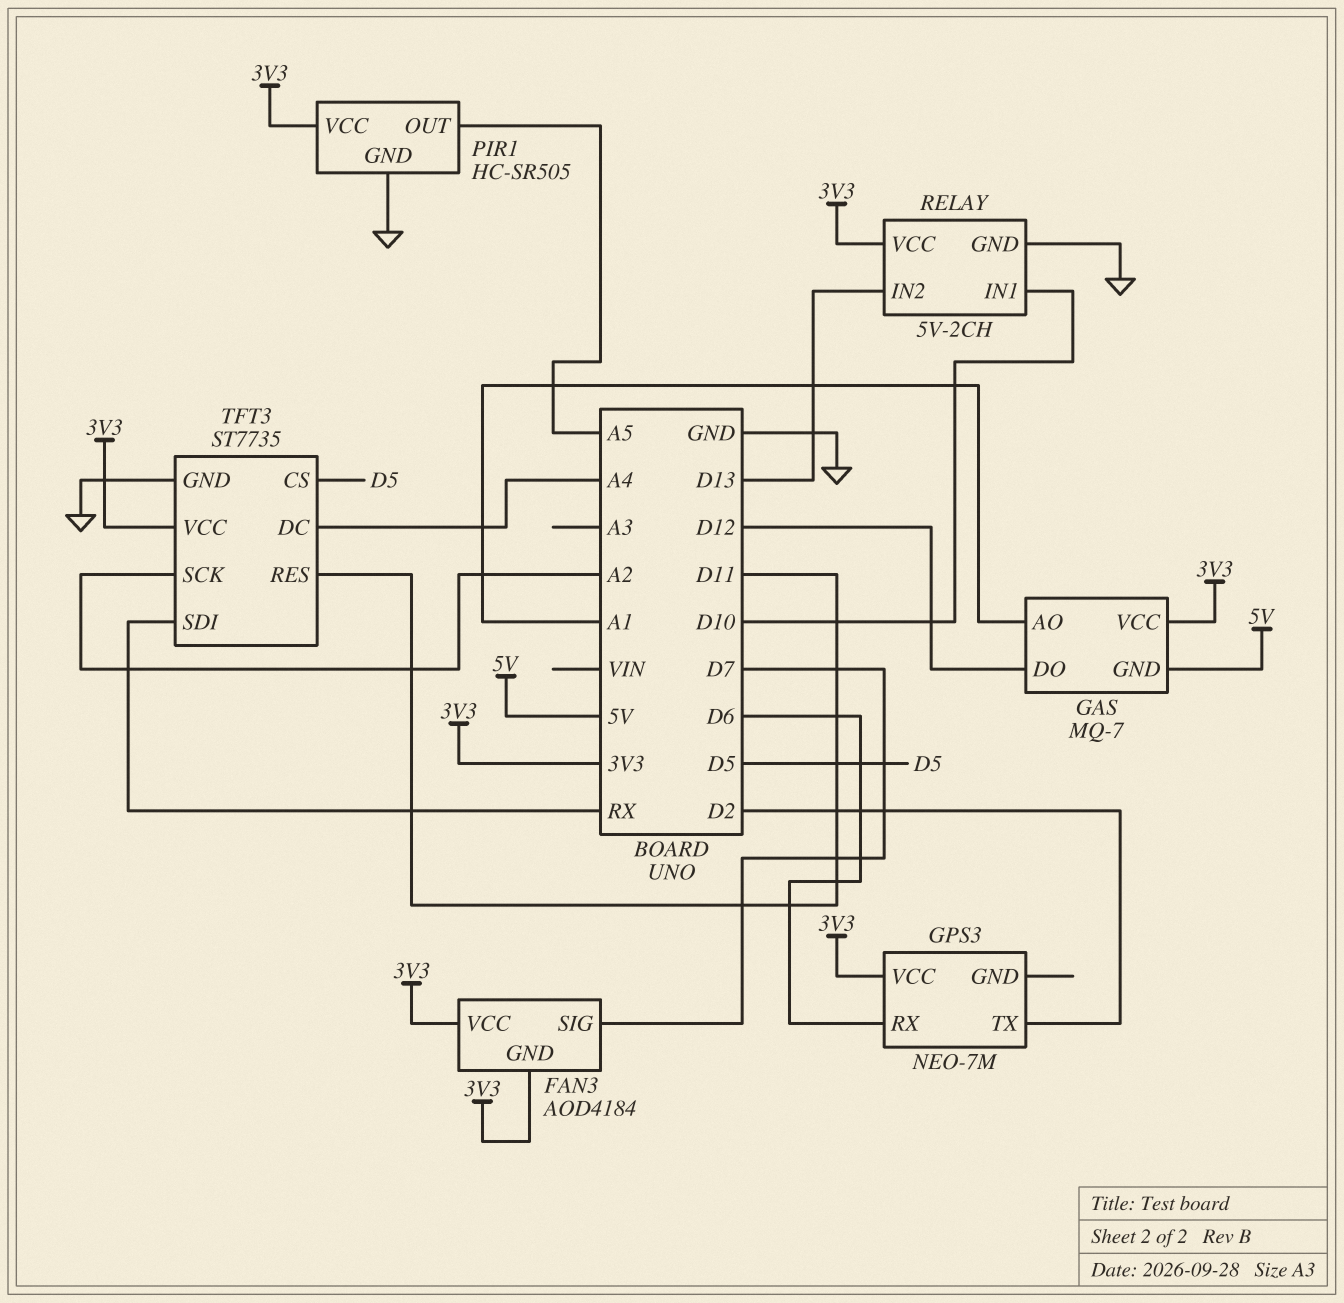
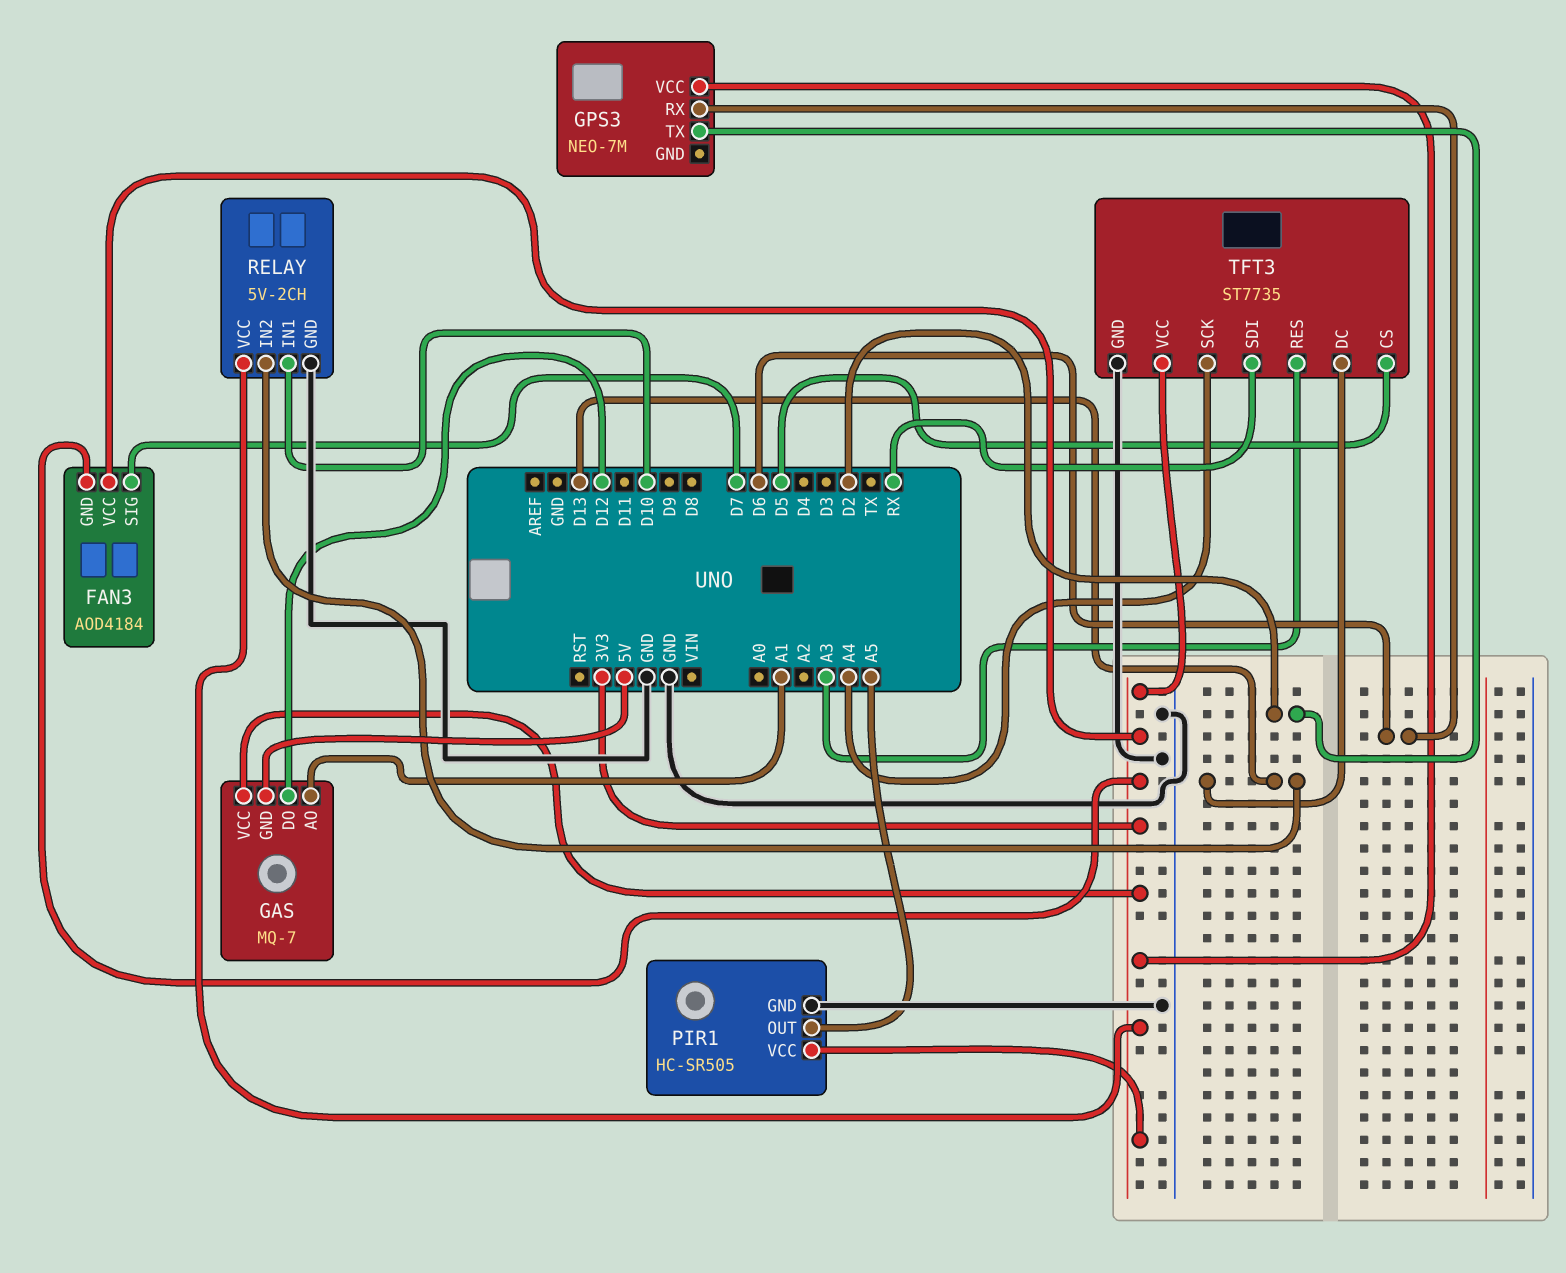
TFT3 pin DC: A4 -> D13
TFT3 pin RES: D11 -> A3
TFT3 pin SCK: A2 -> A4

